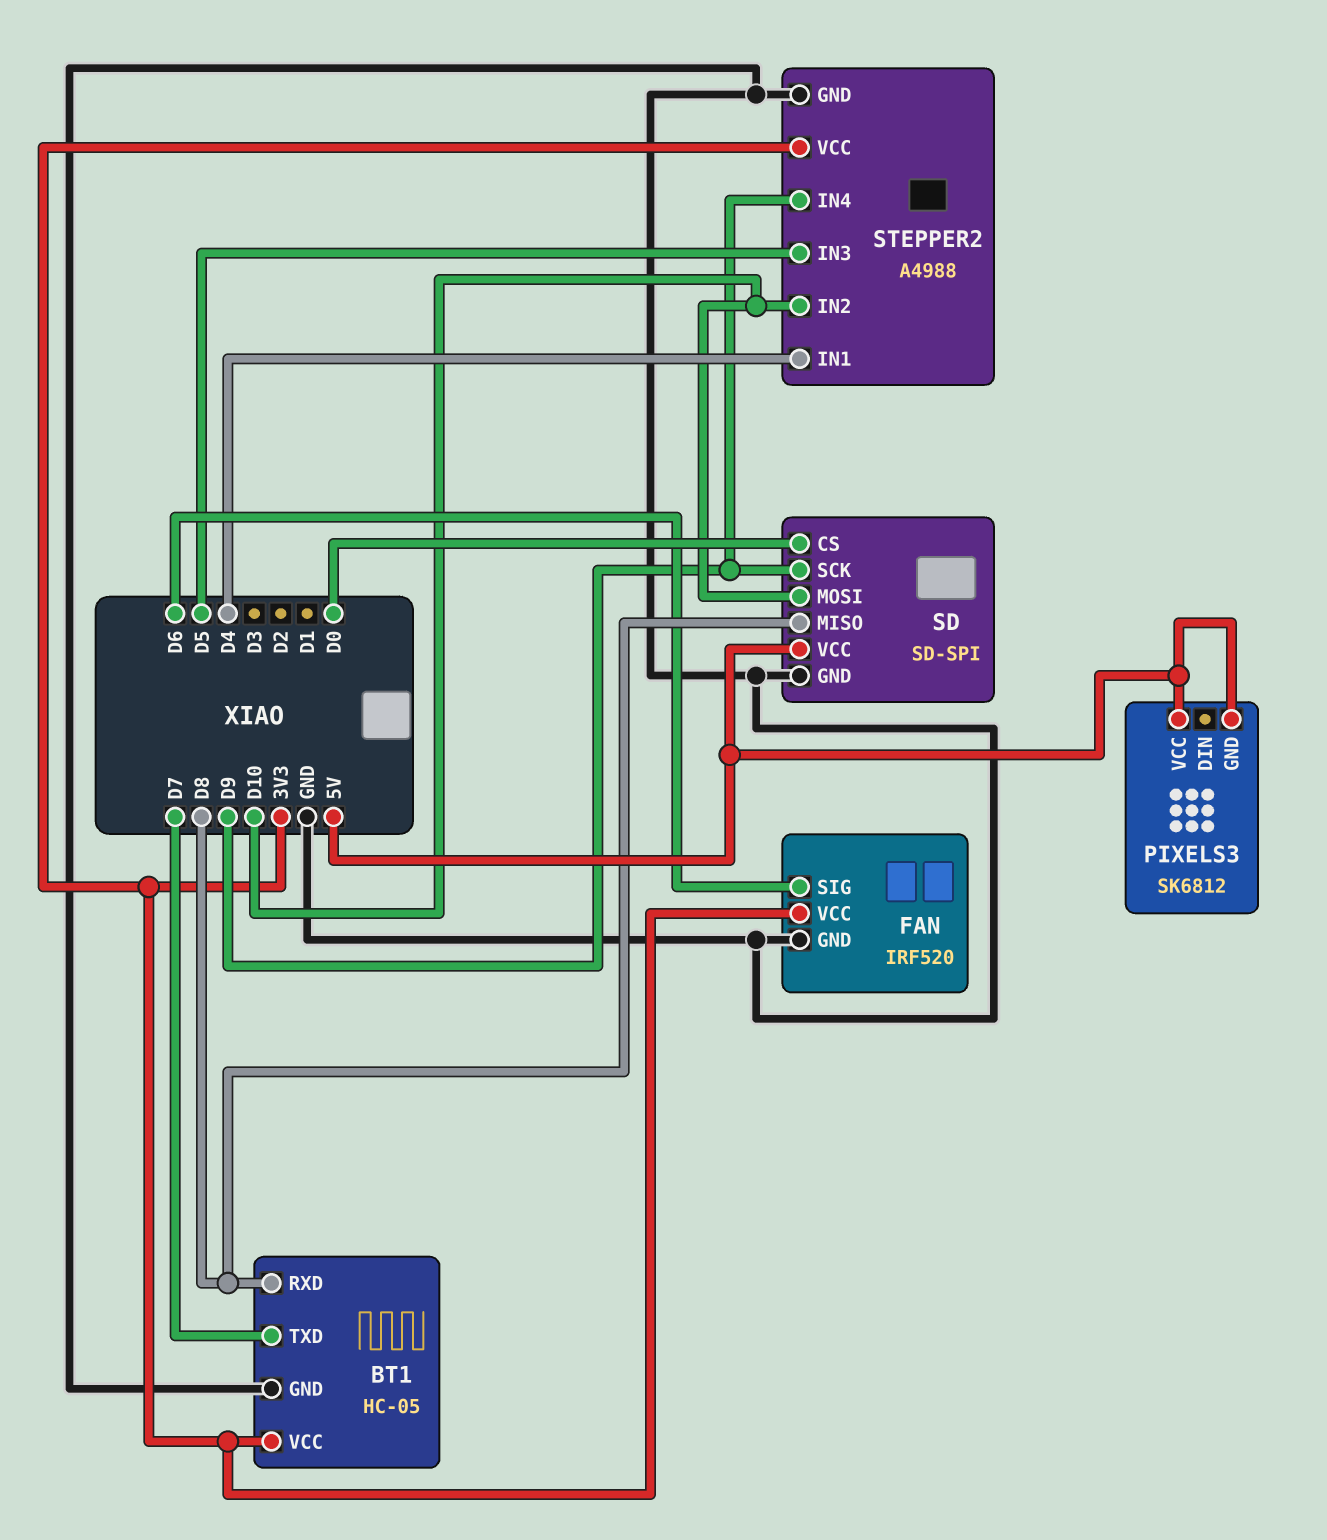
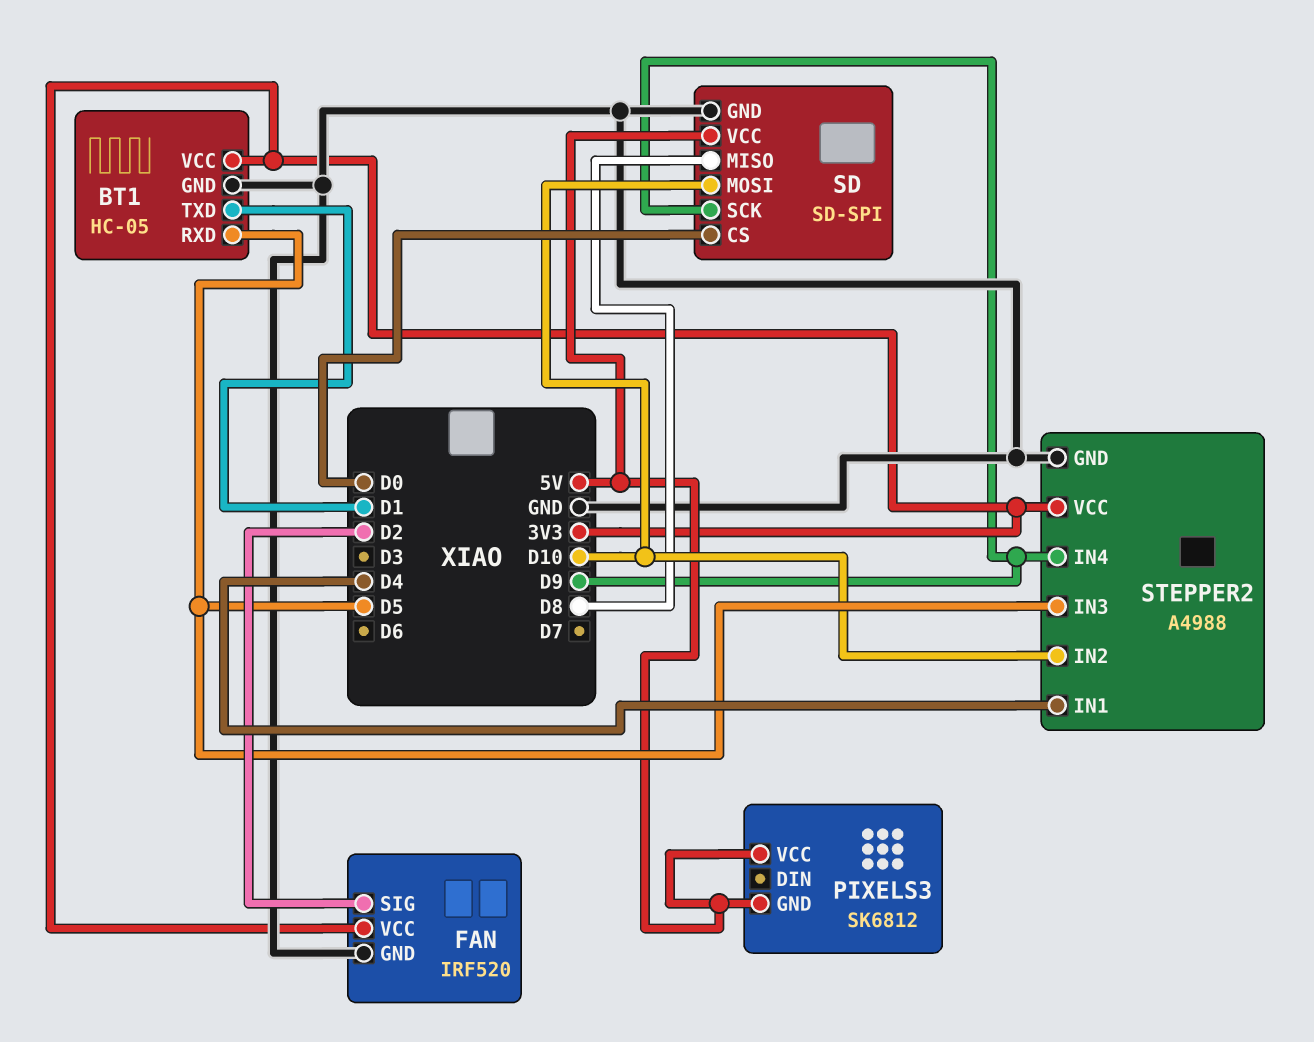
BT1 pin RXD: D8 -> D5
BT1 pin TXD: D7 -> D1
FAN pin SIG: D6 -> D2

